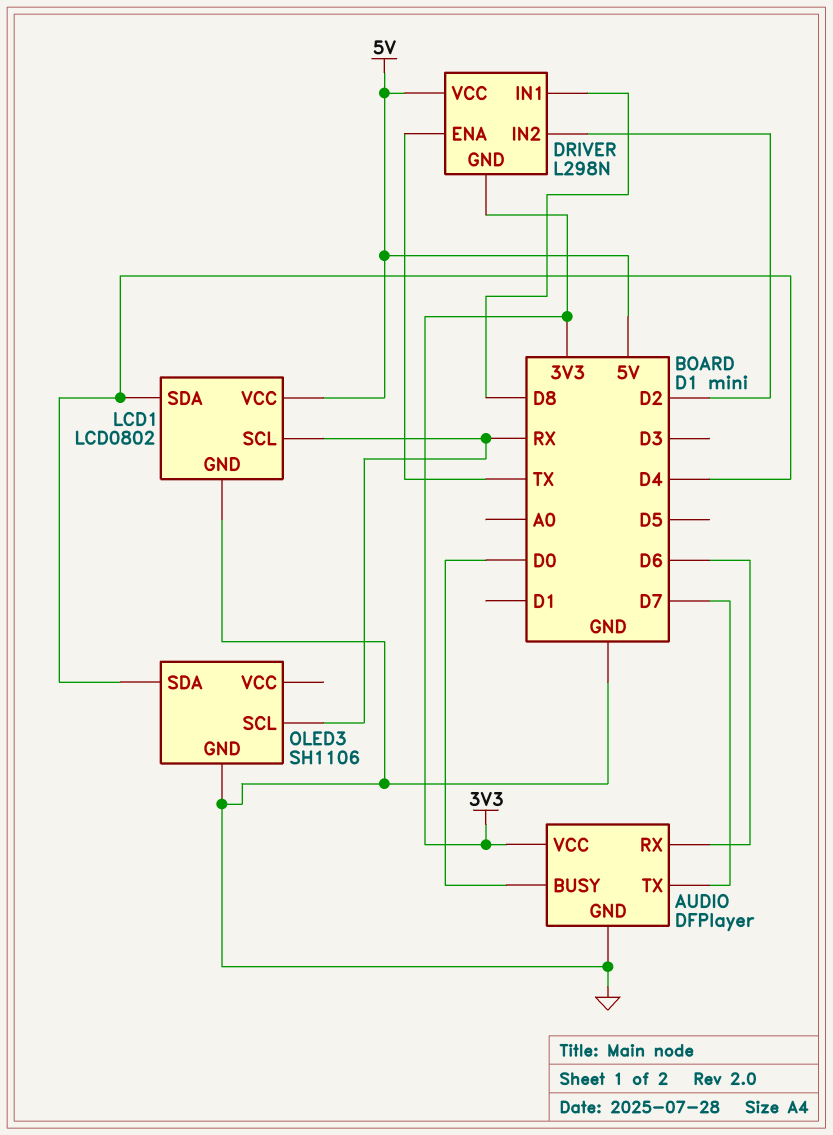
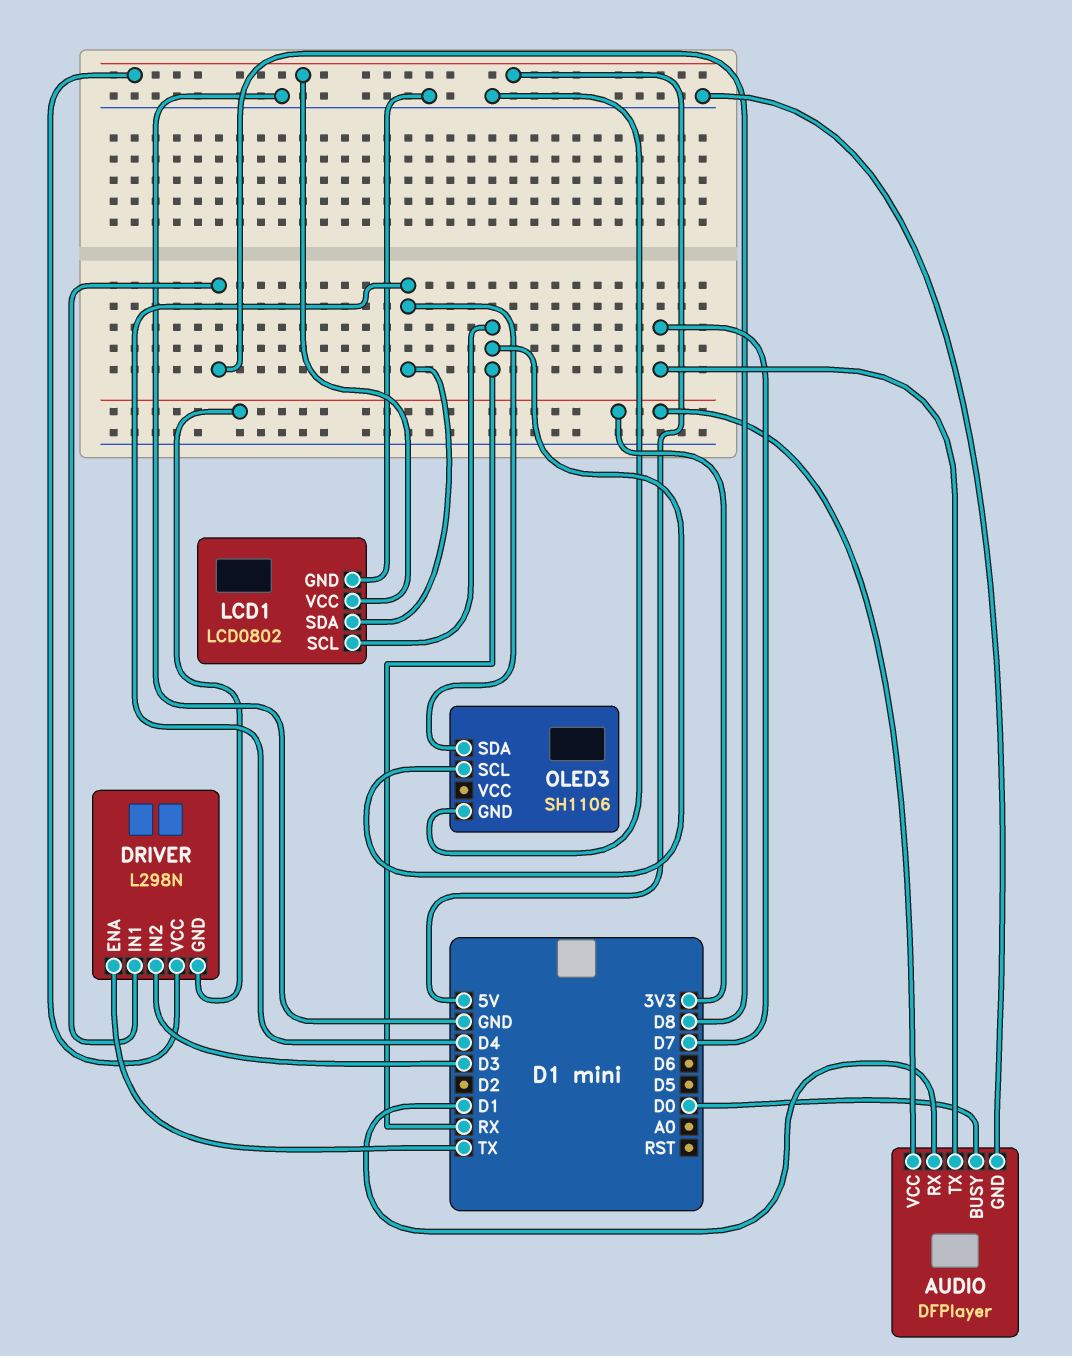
AUDIO pin RX: D6 -> D1
DRIVER pin IN2: D2 -> D3

